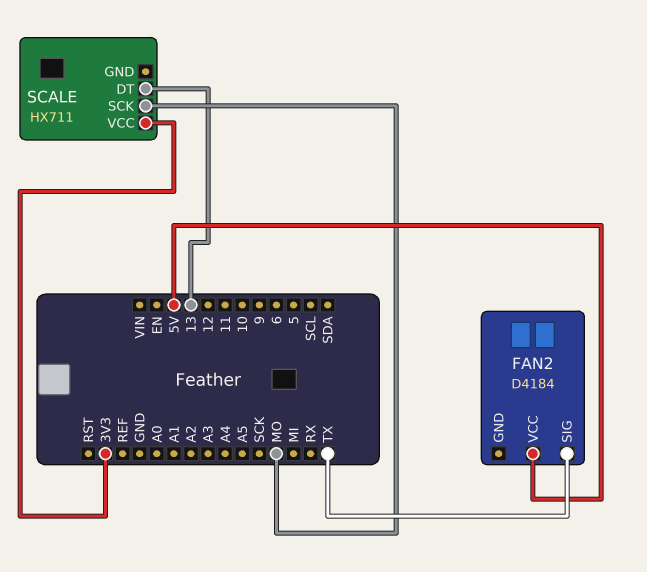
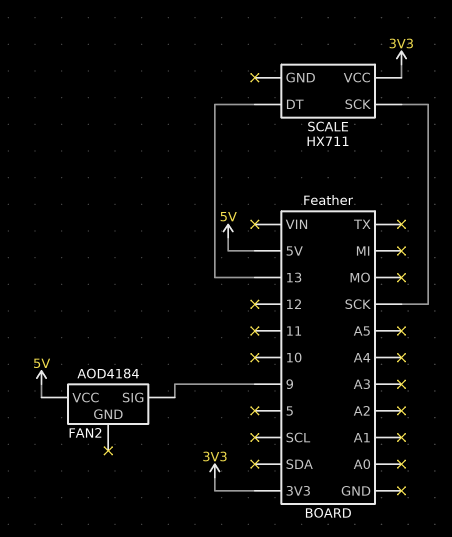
FAN2: D4184 -> AOD4184
FAN2 pin SIG: TX -> 9
SCALE pin SCK: MO -> SCK

